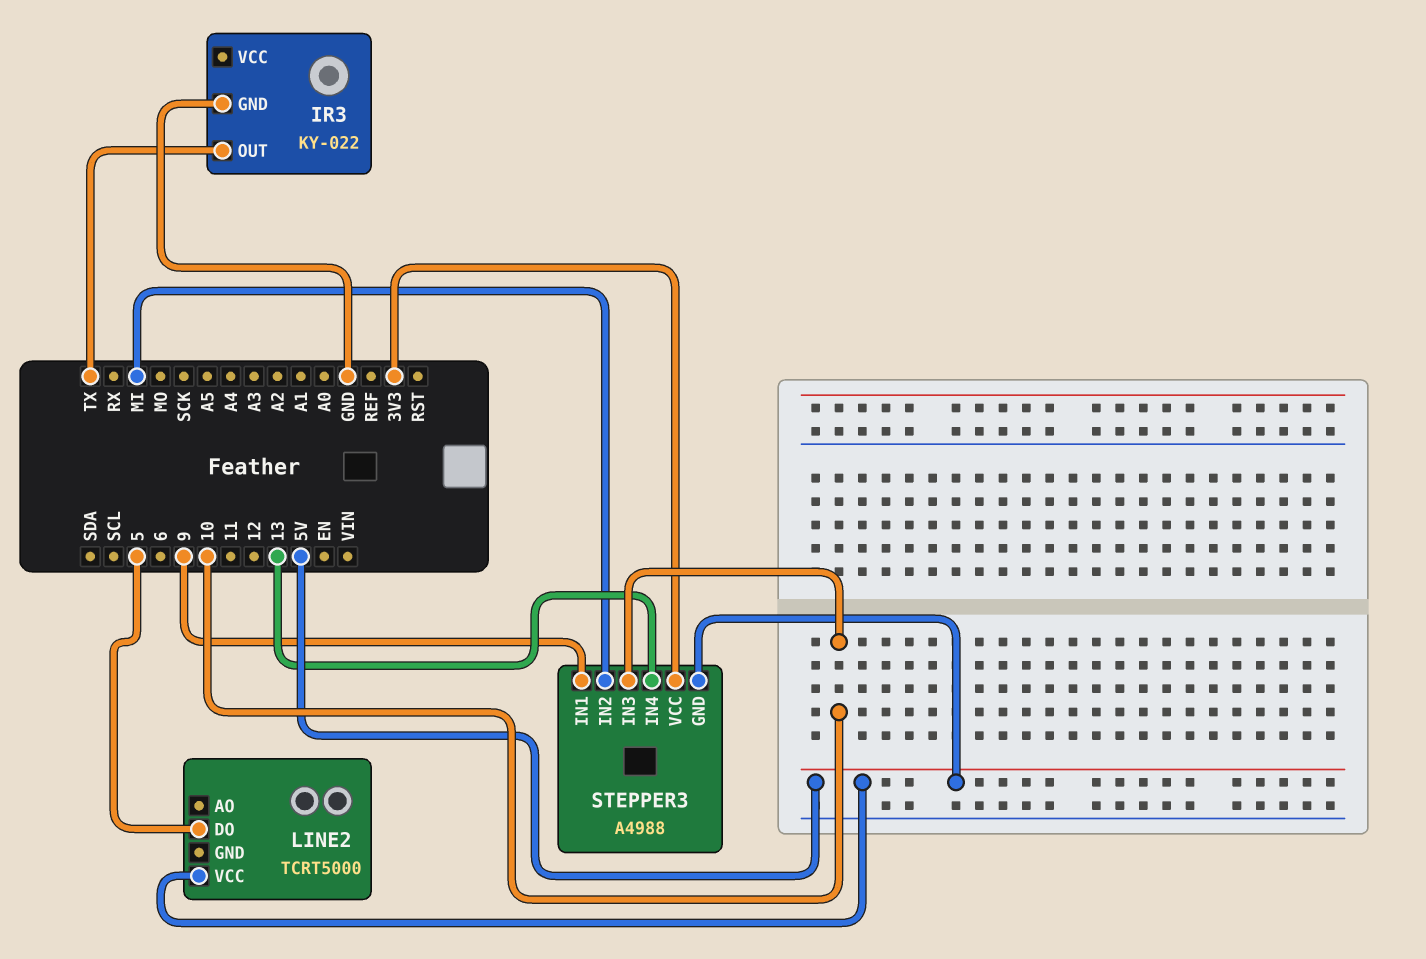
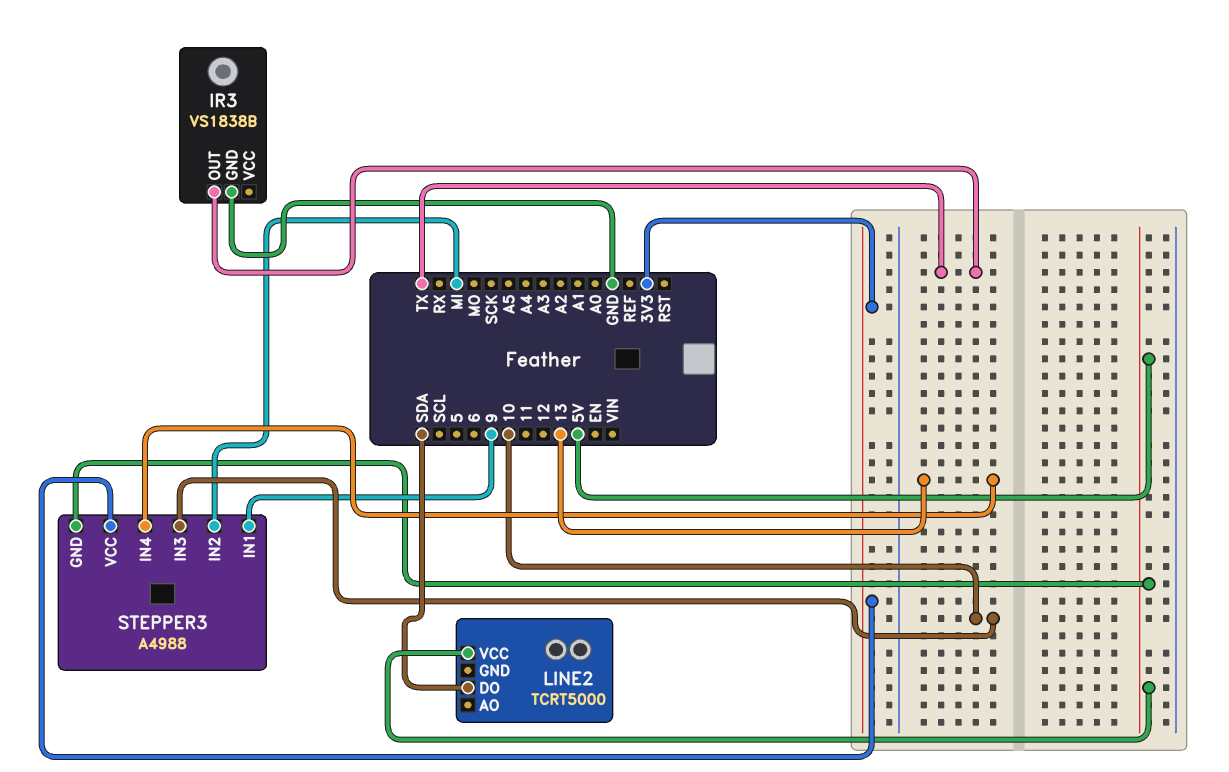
IR3: KY-022 -> VS1838B
LINE2 pin DO: 5 -> SDA

